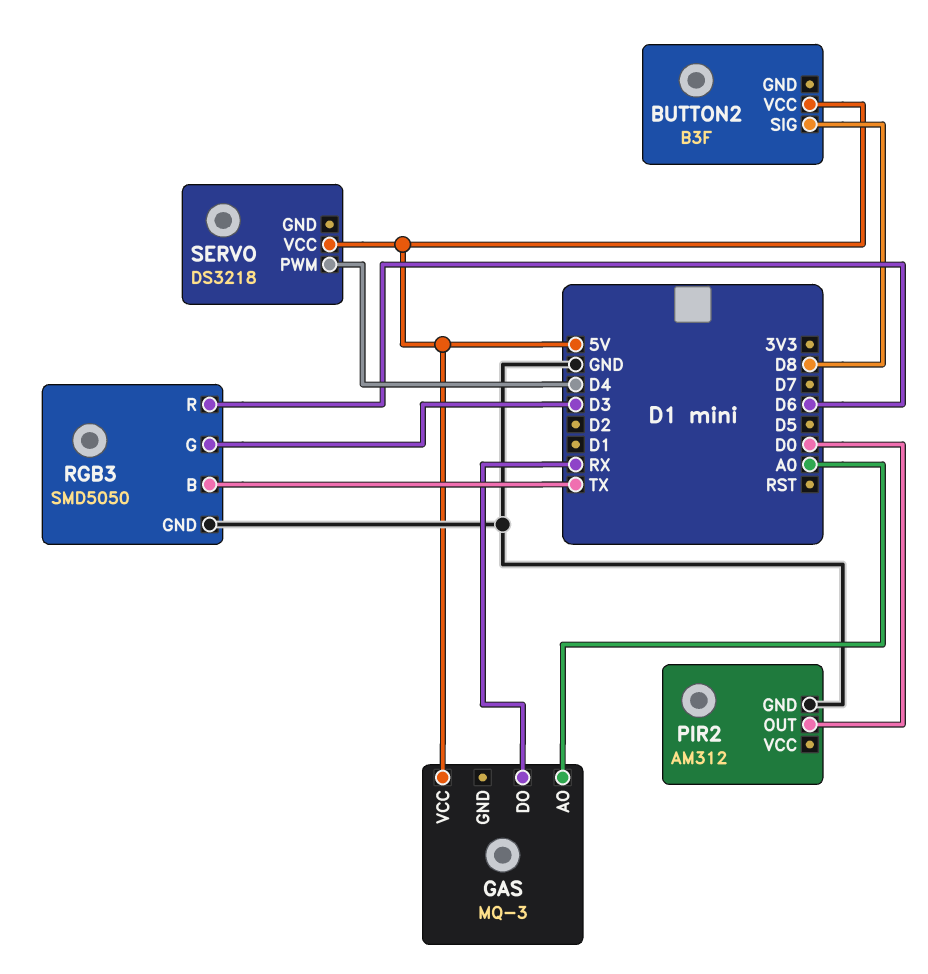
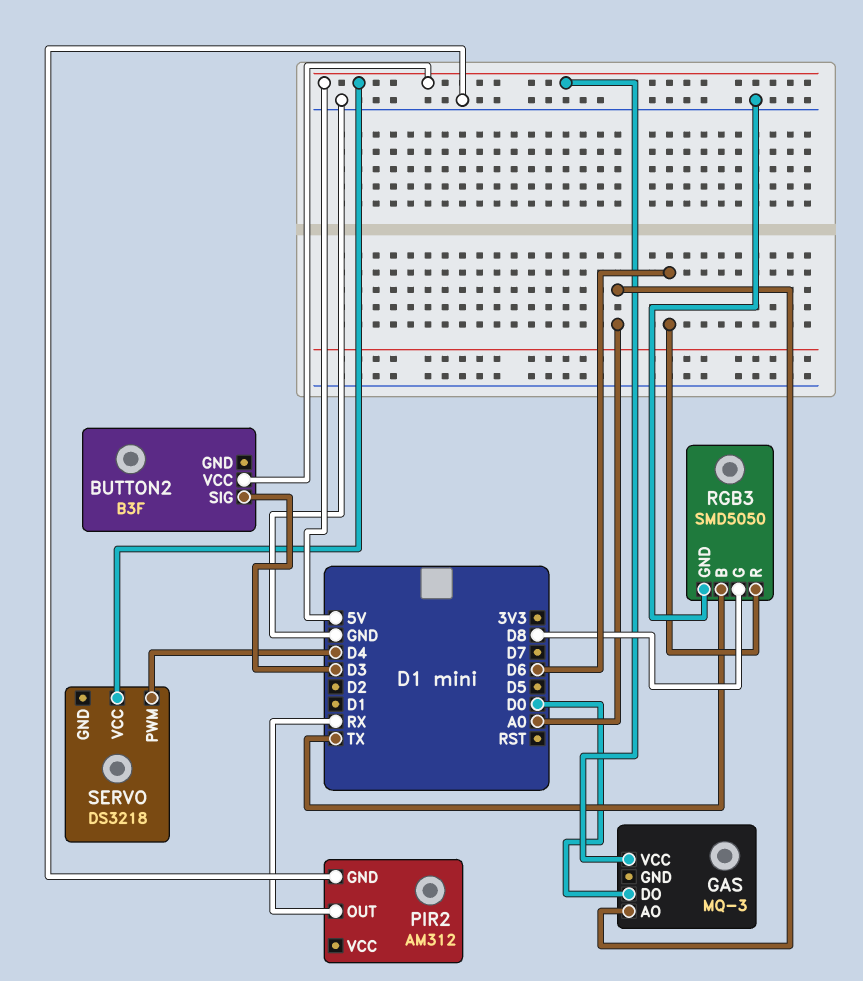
BUTTON2 pin SIG: D8 -> D3
GAS pin DO: RX -> D0
PIR2 pin OUT: D0 -> RX
RGB3 pin G: D3 -> D8

